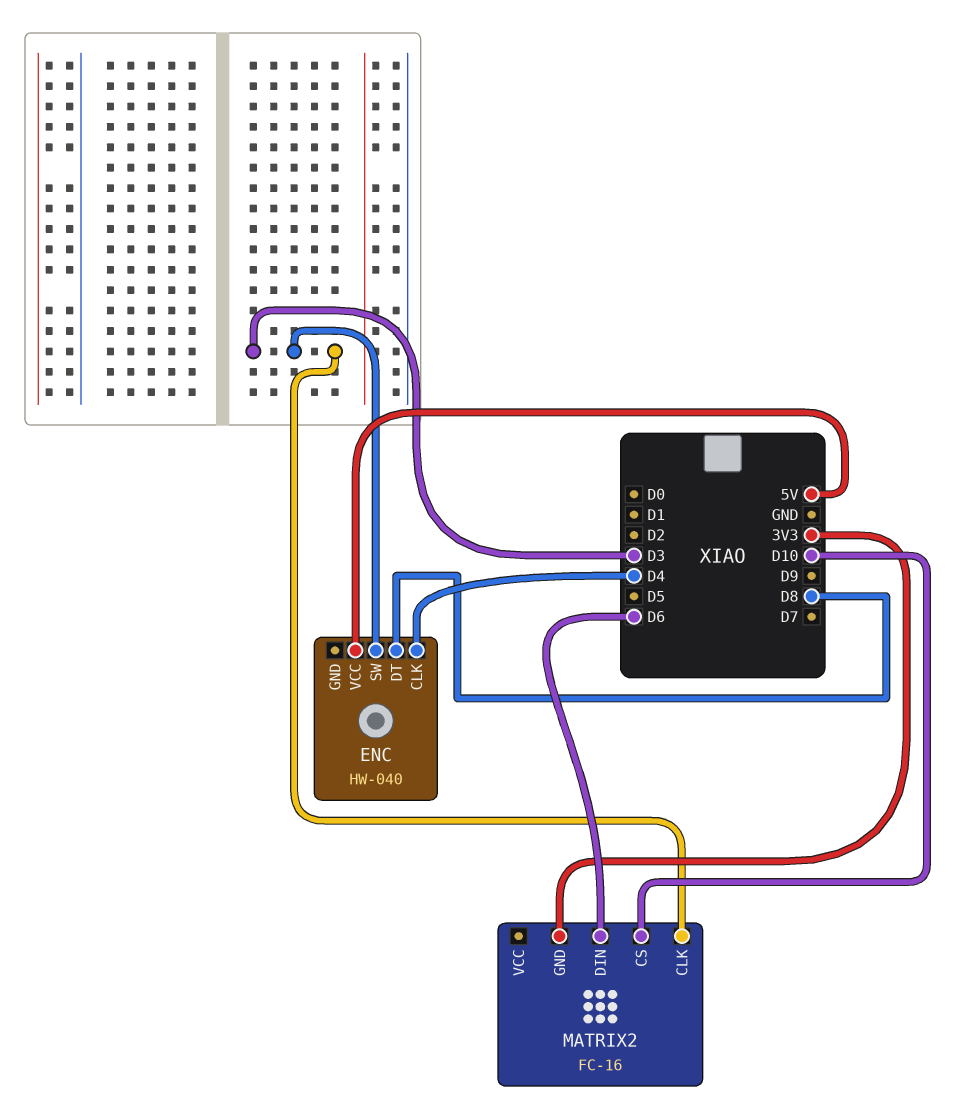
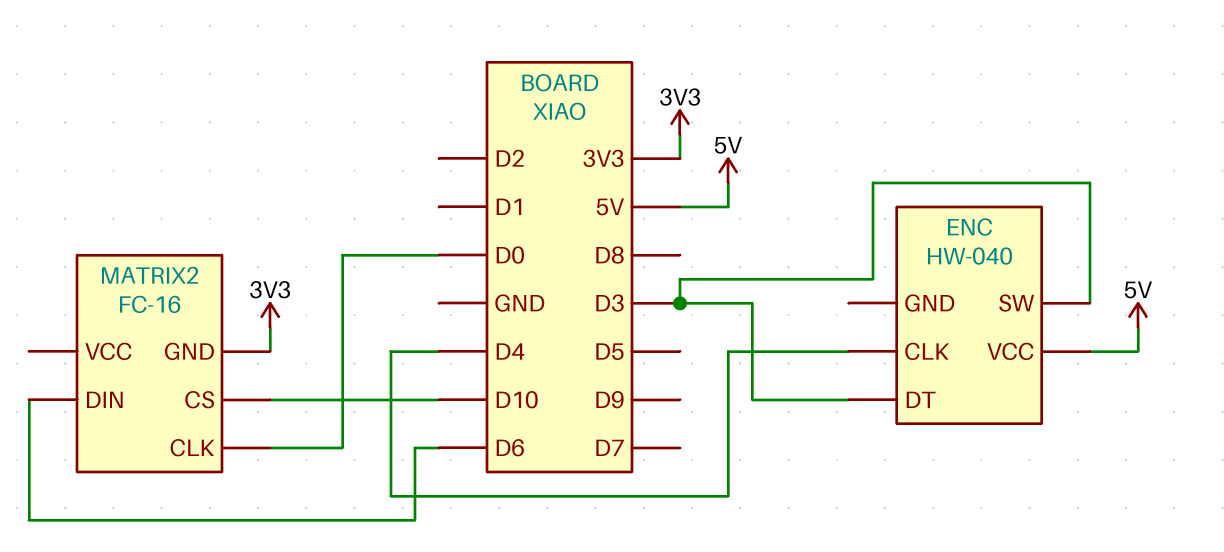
ENC pin DT: D8 -> D3
MATRIX2 pin CLK: D3 -> D0

